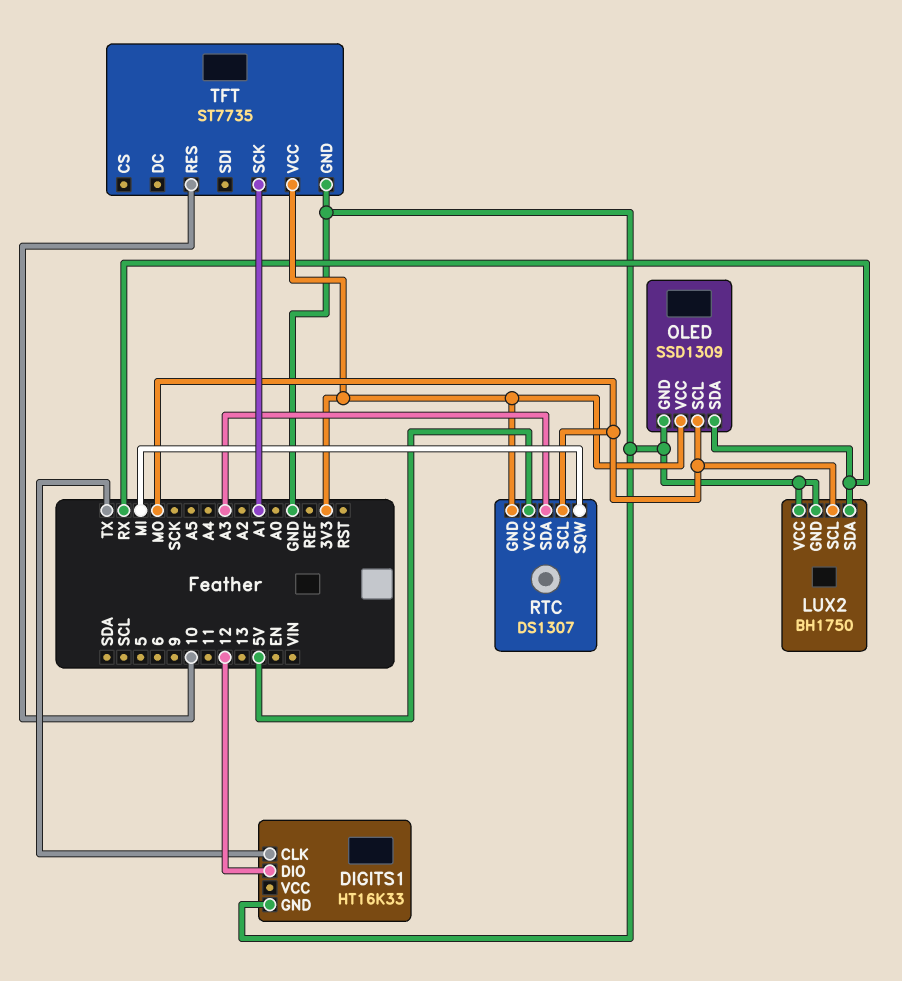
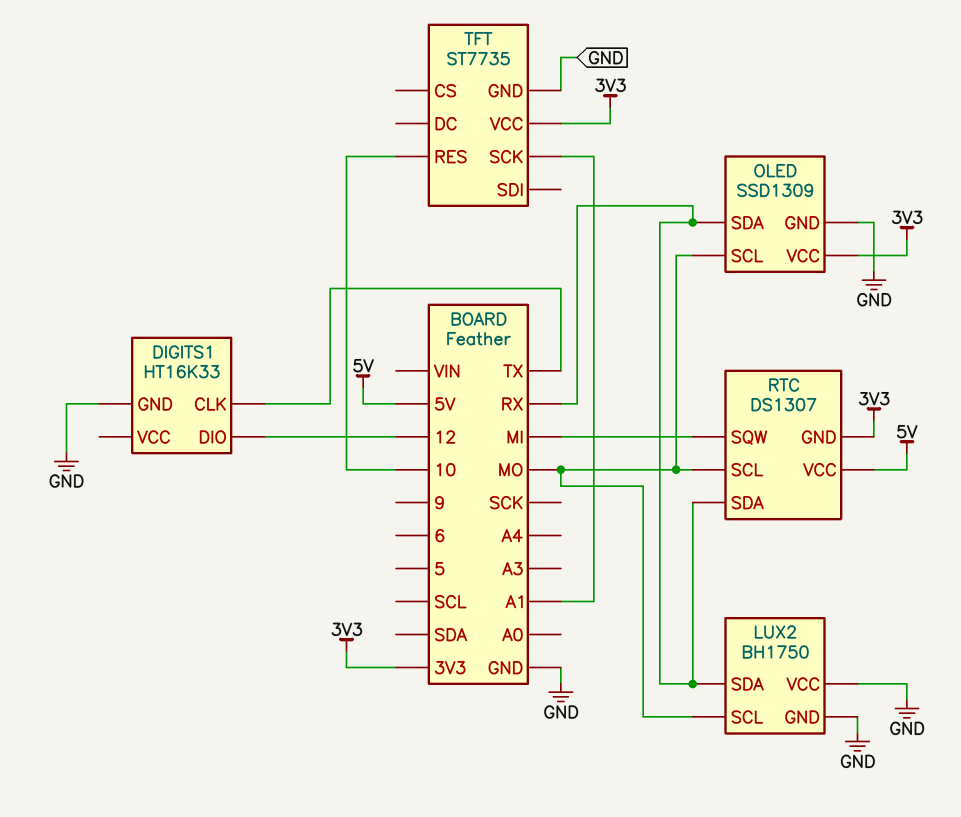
RTC pin SDA: A3 -> RX

